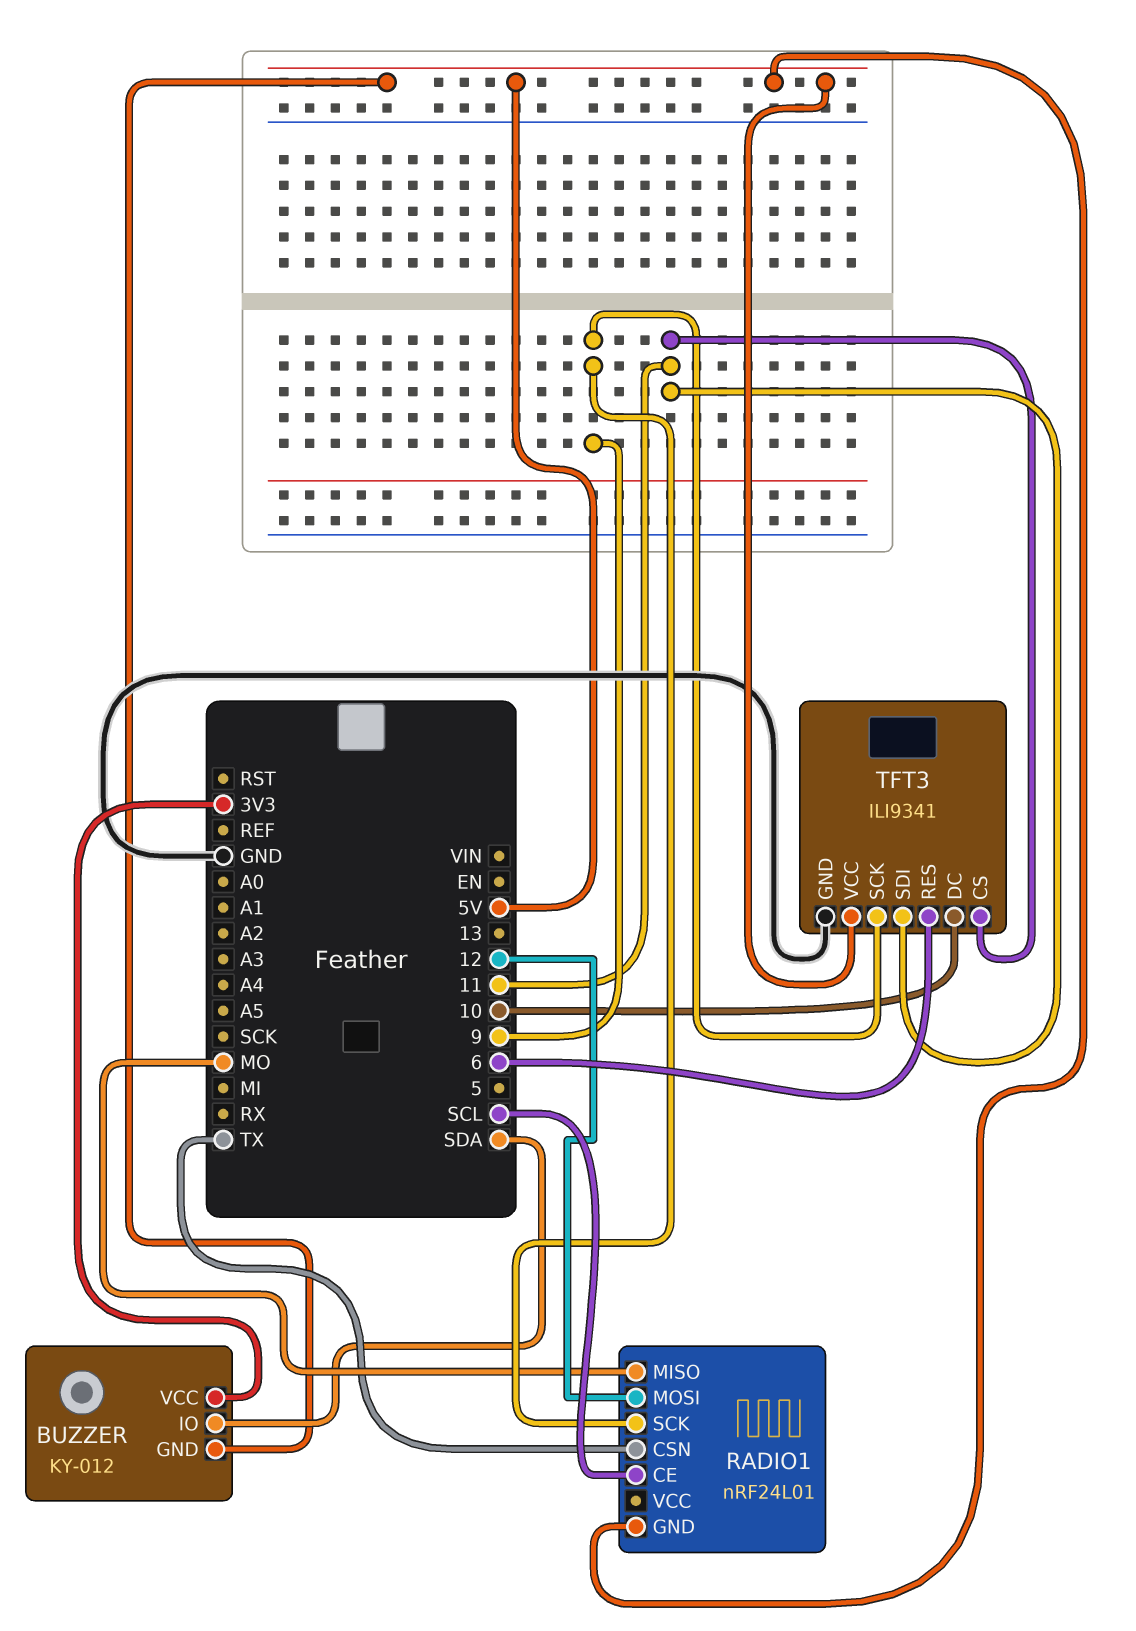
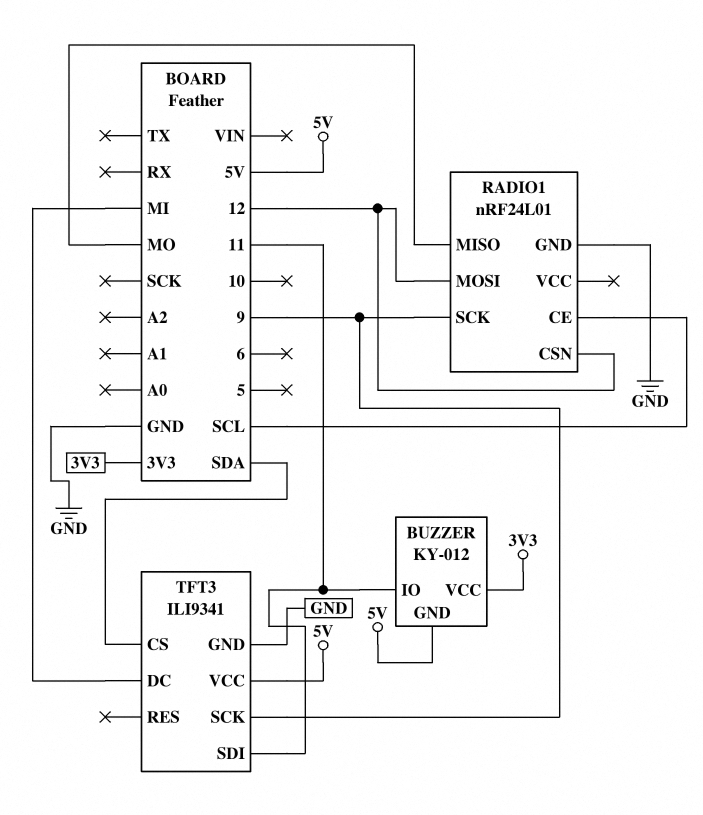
BUZZER pin IO: SDA -> 11
RADIO1 pin CSN: TX -> 12
RADIO1 pin GND: 5V -> GND
TFT3 pin CS: 11 -> SDA
TFT3 pin DC: 10 -> MI
TFT3 pin RES: 6 -> none

